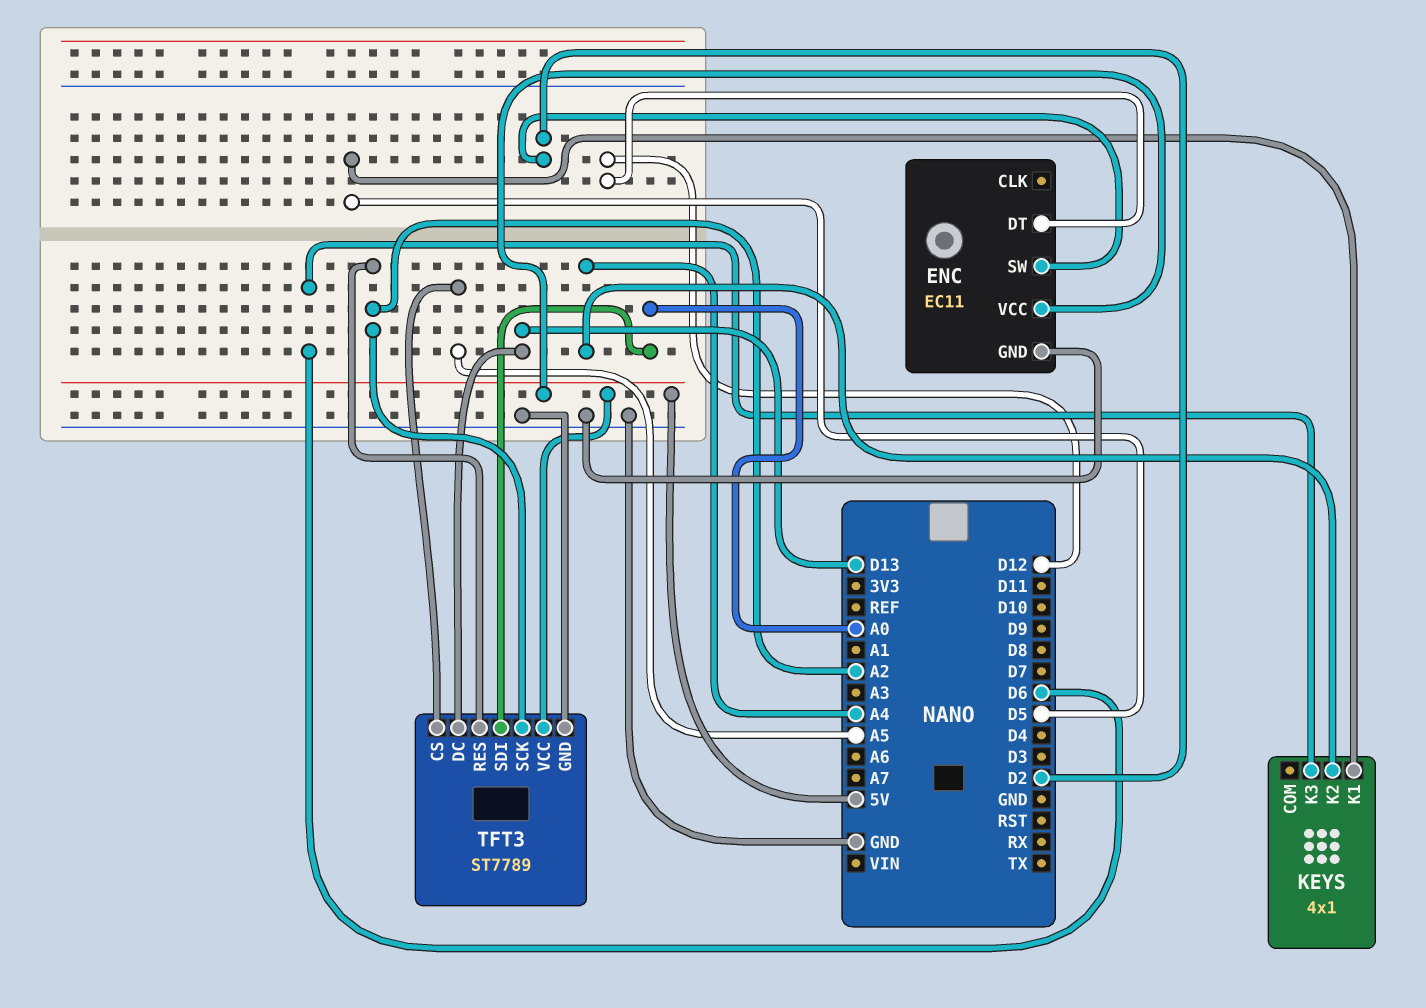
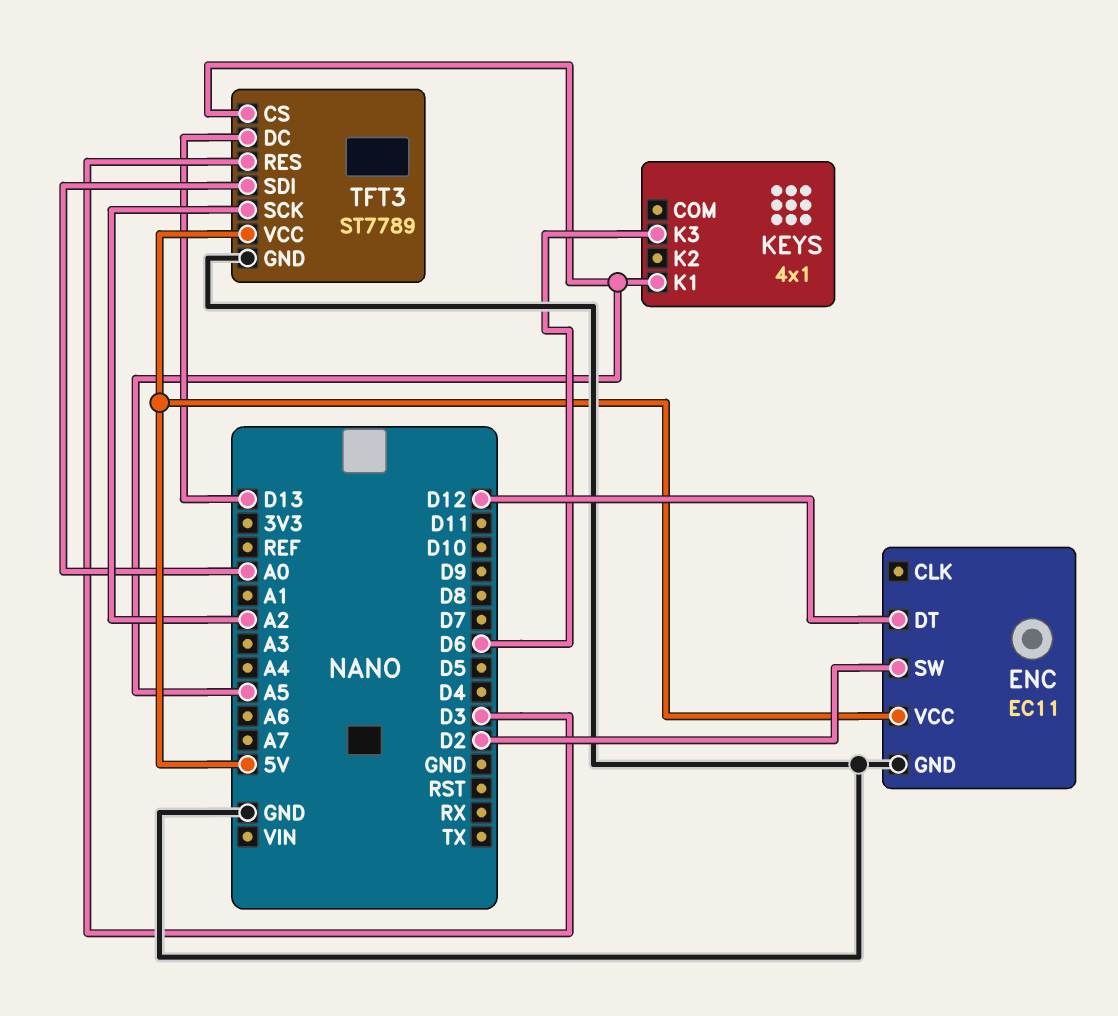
KEYS pin K1: D5 -> A5
KEYS pin K2: A4 -> none
TFT3 pin RES: A2 -> D3

